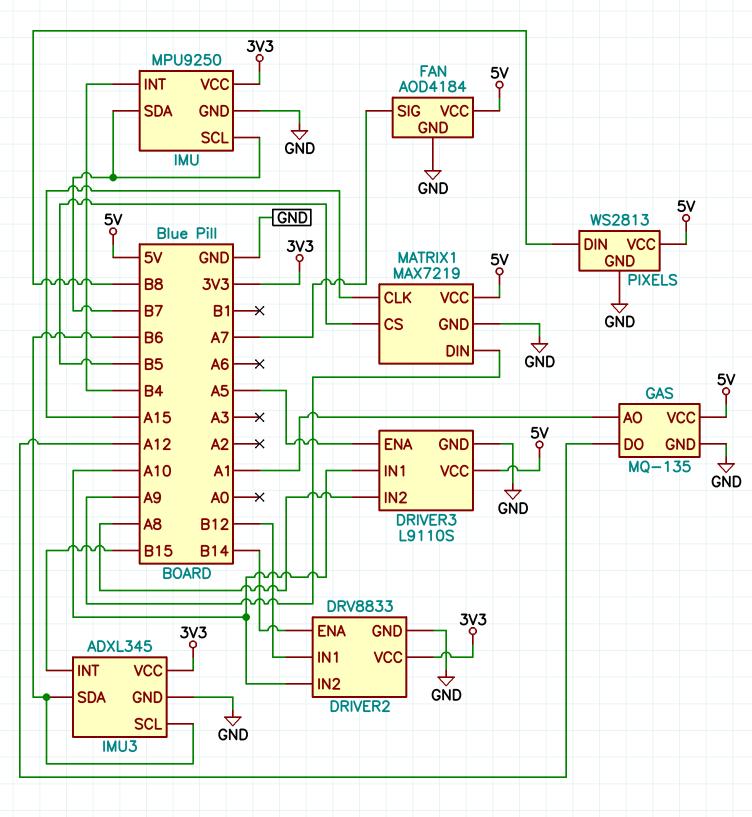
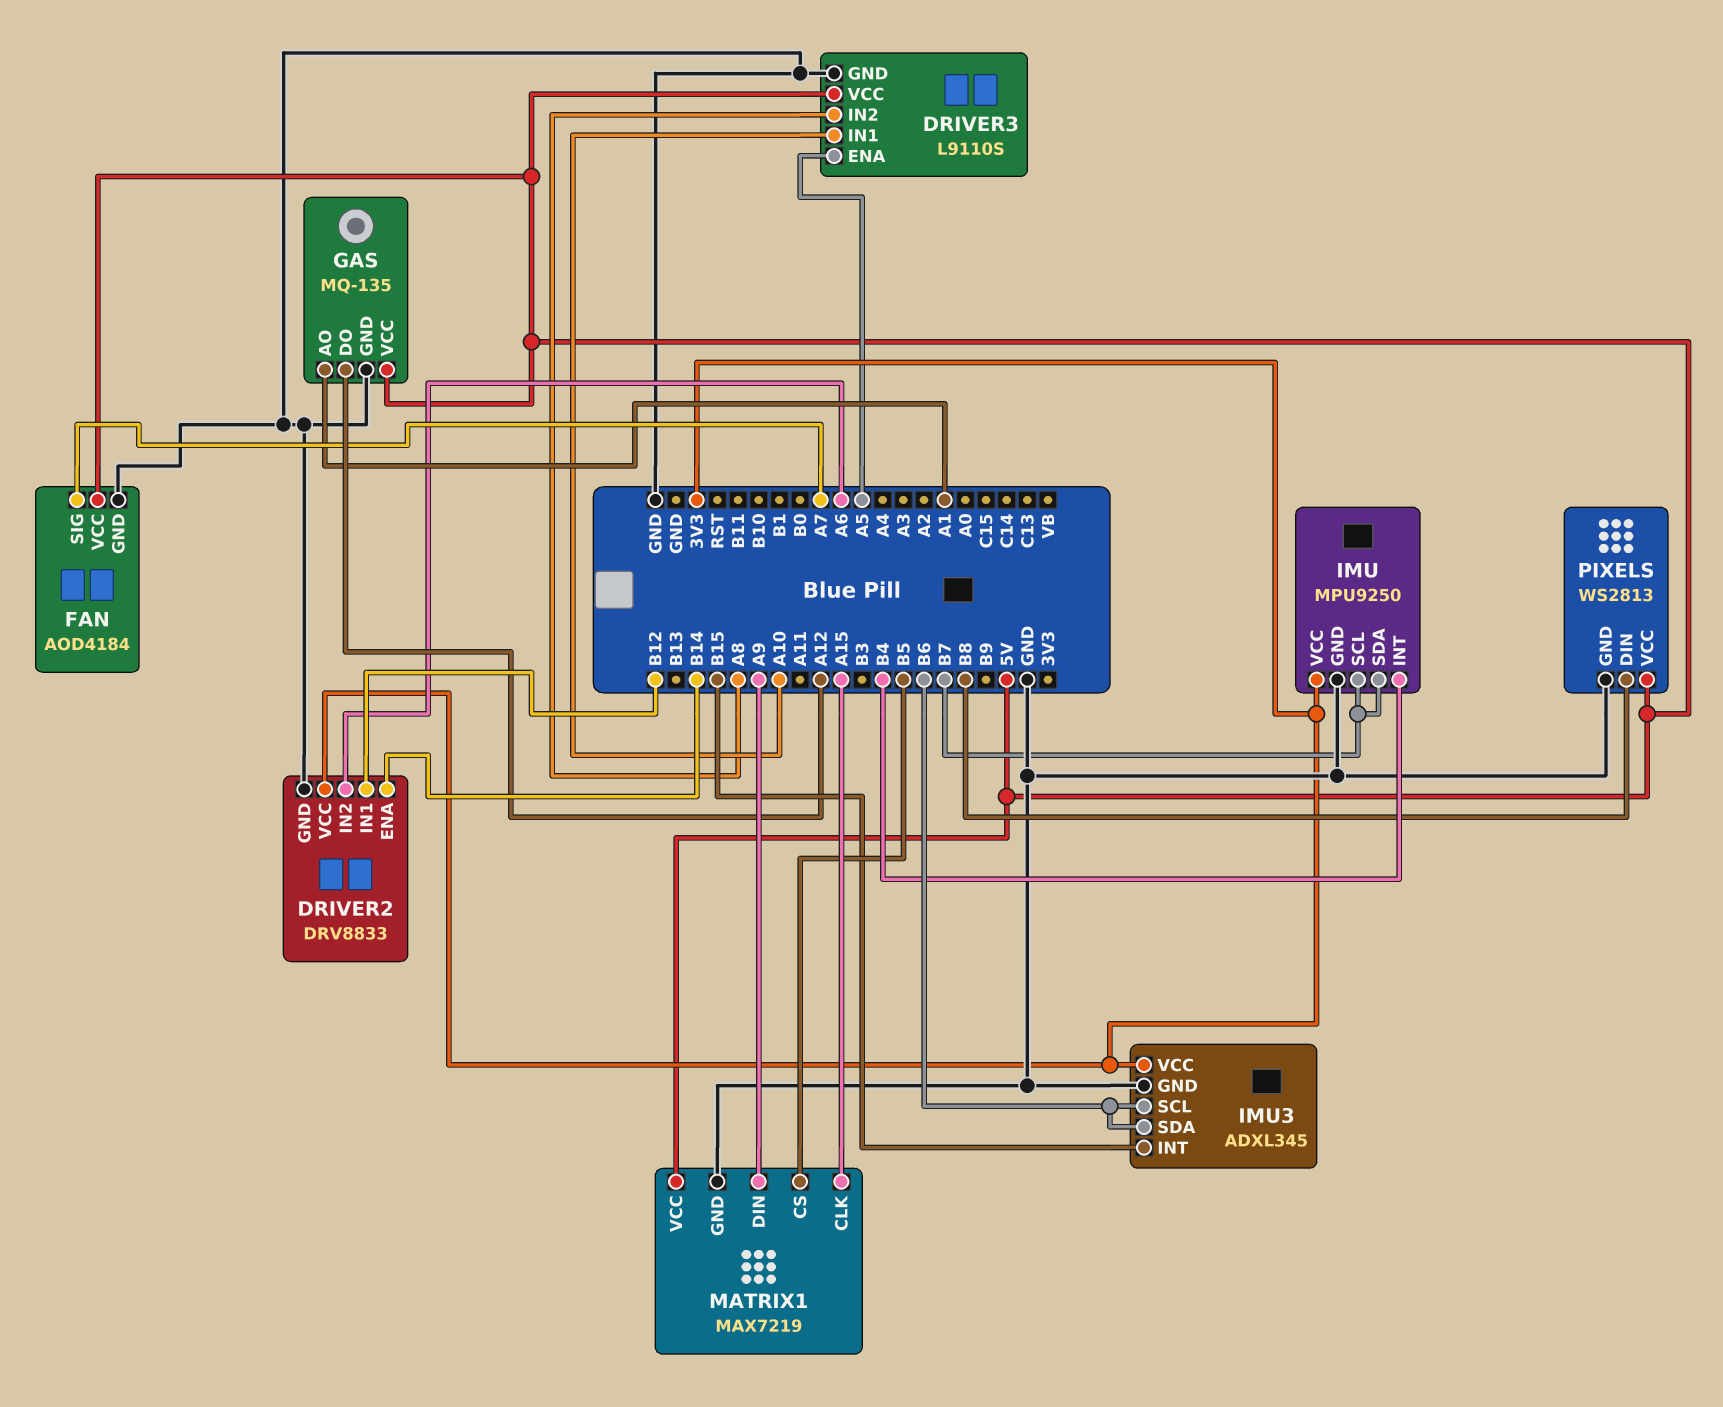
DRIVER2 pin IN2: A10 -> A6

